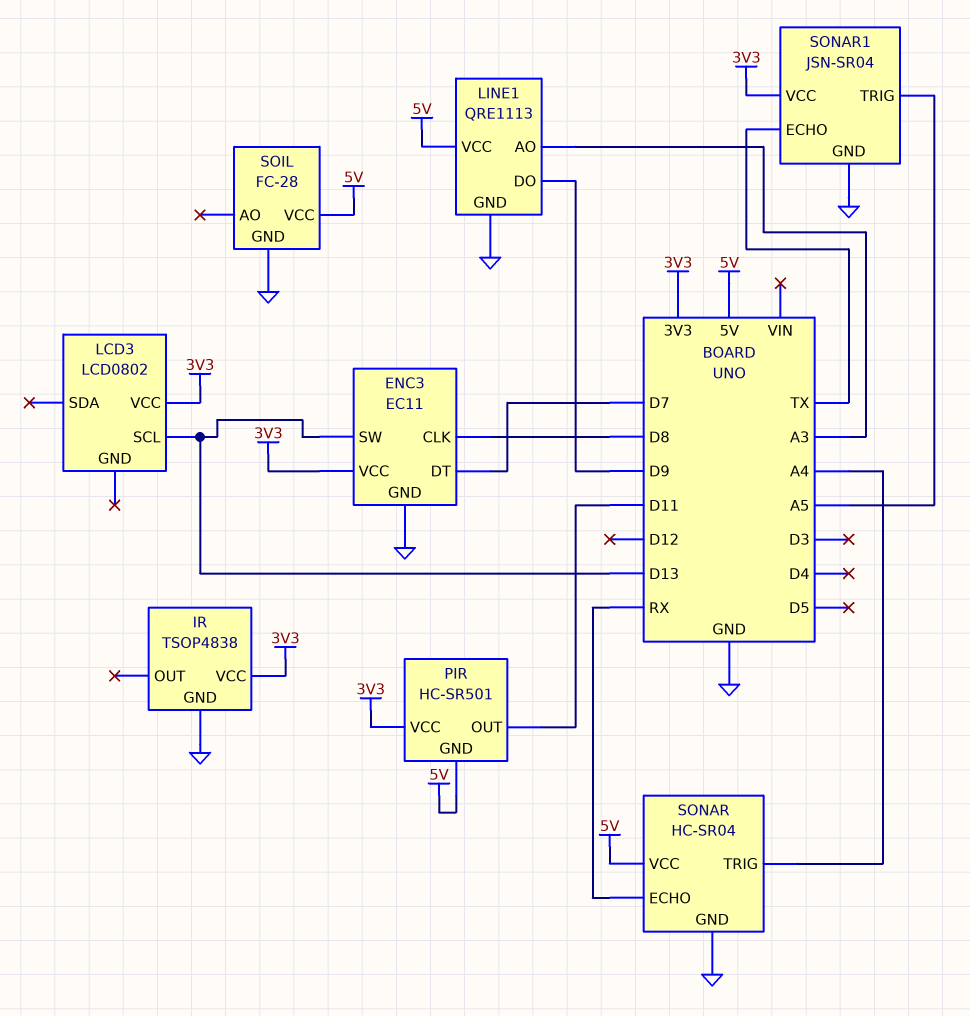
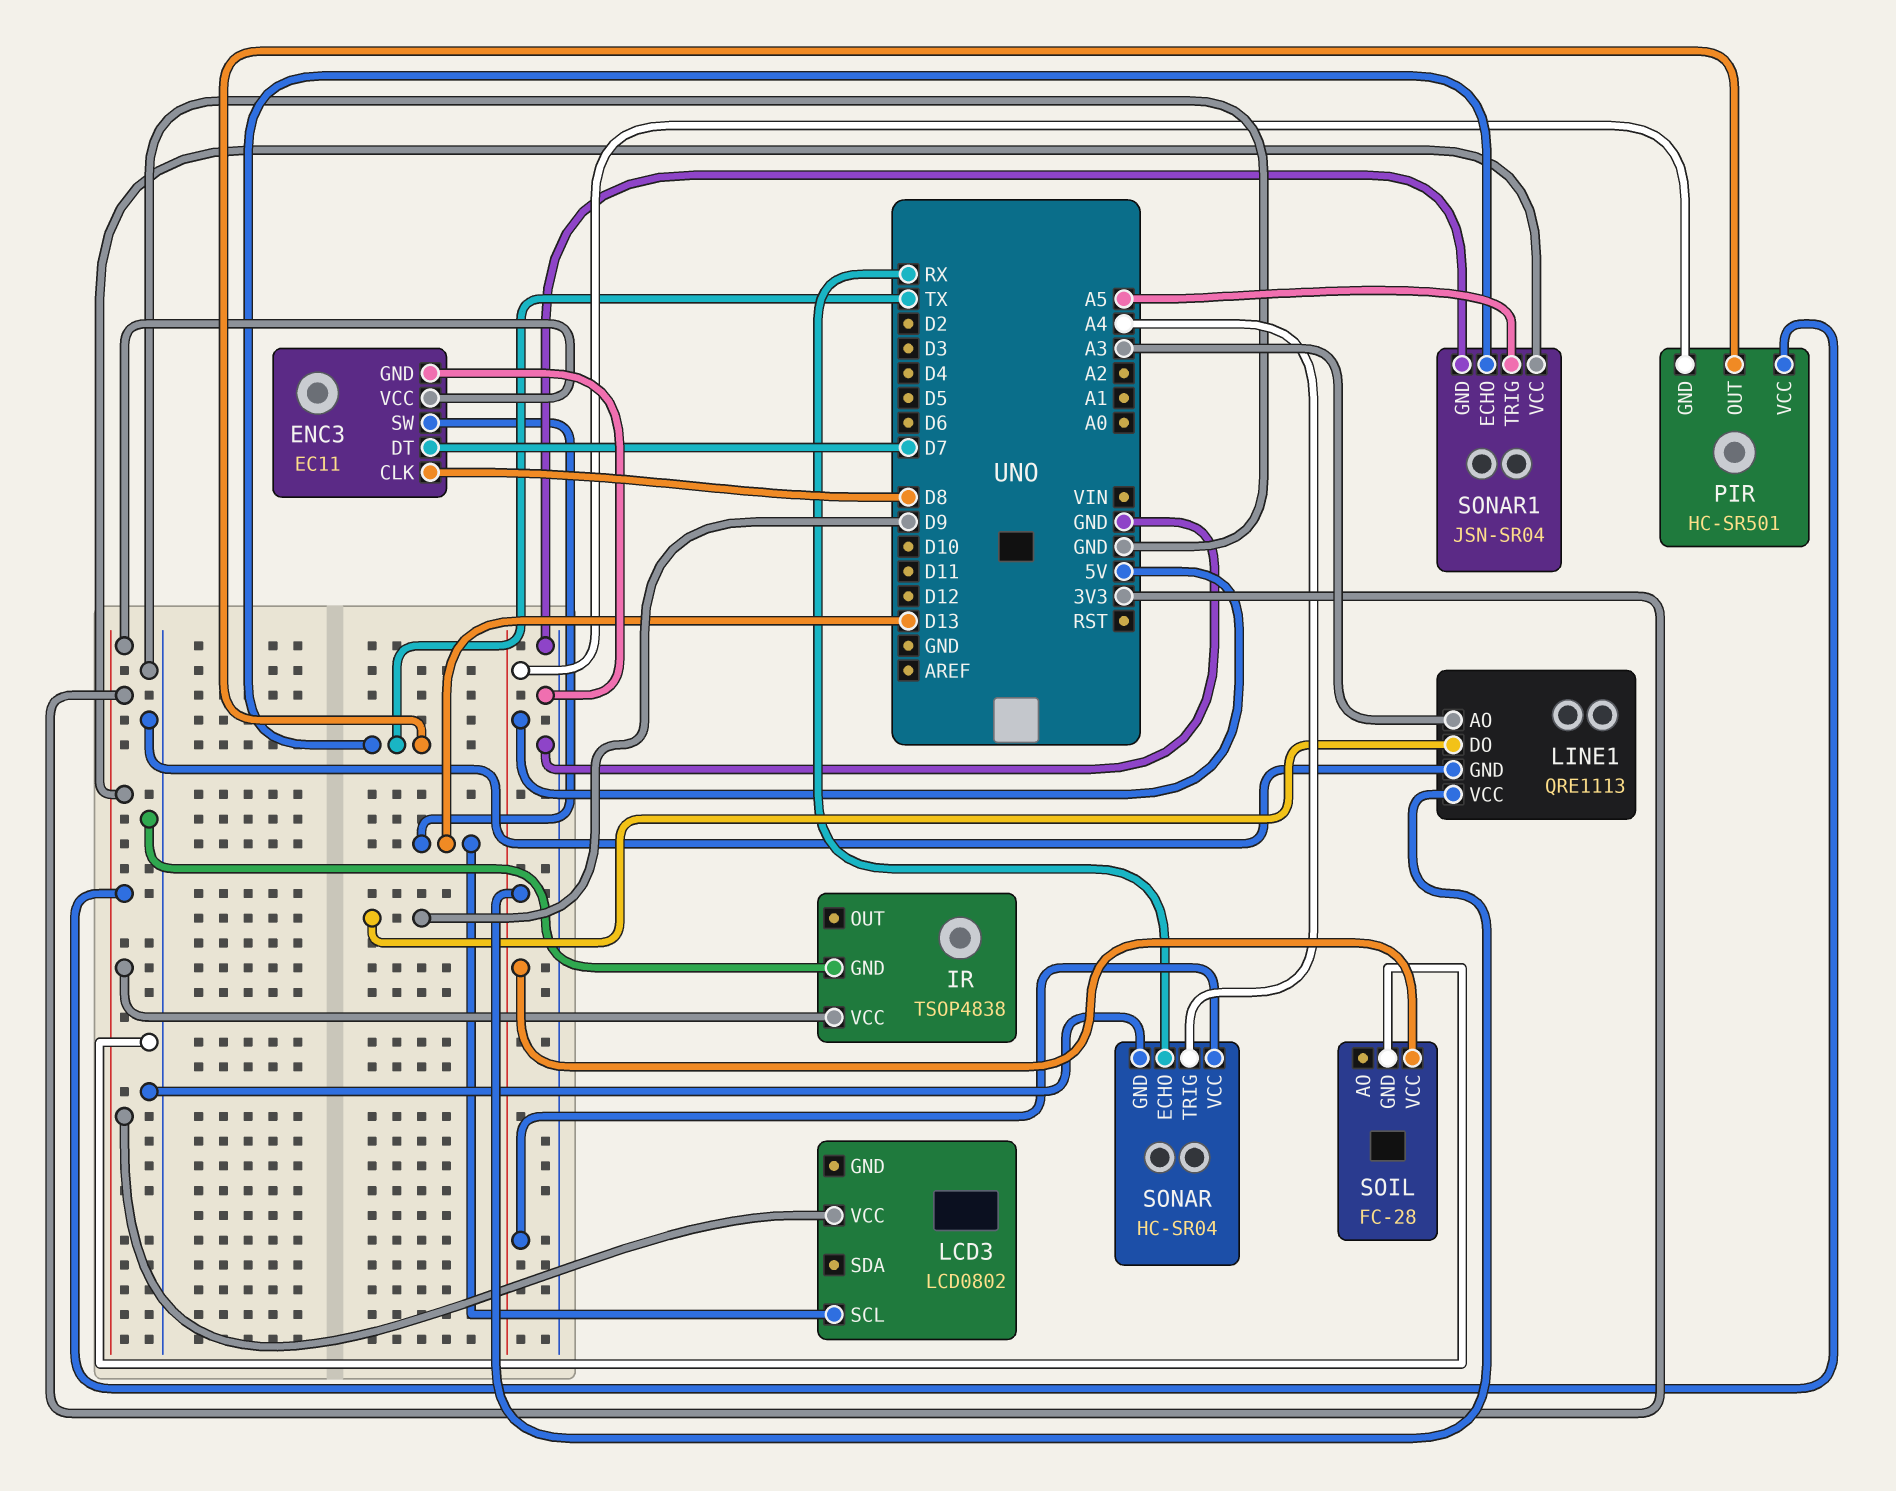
PIR pin OUT: D11 -> TX

